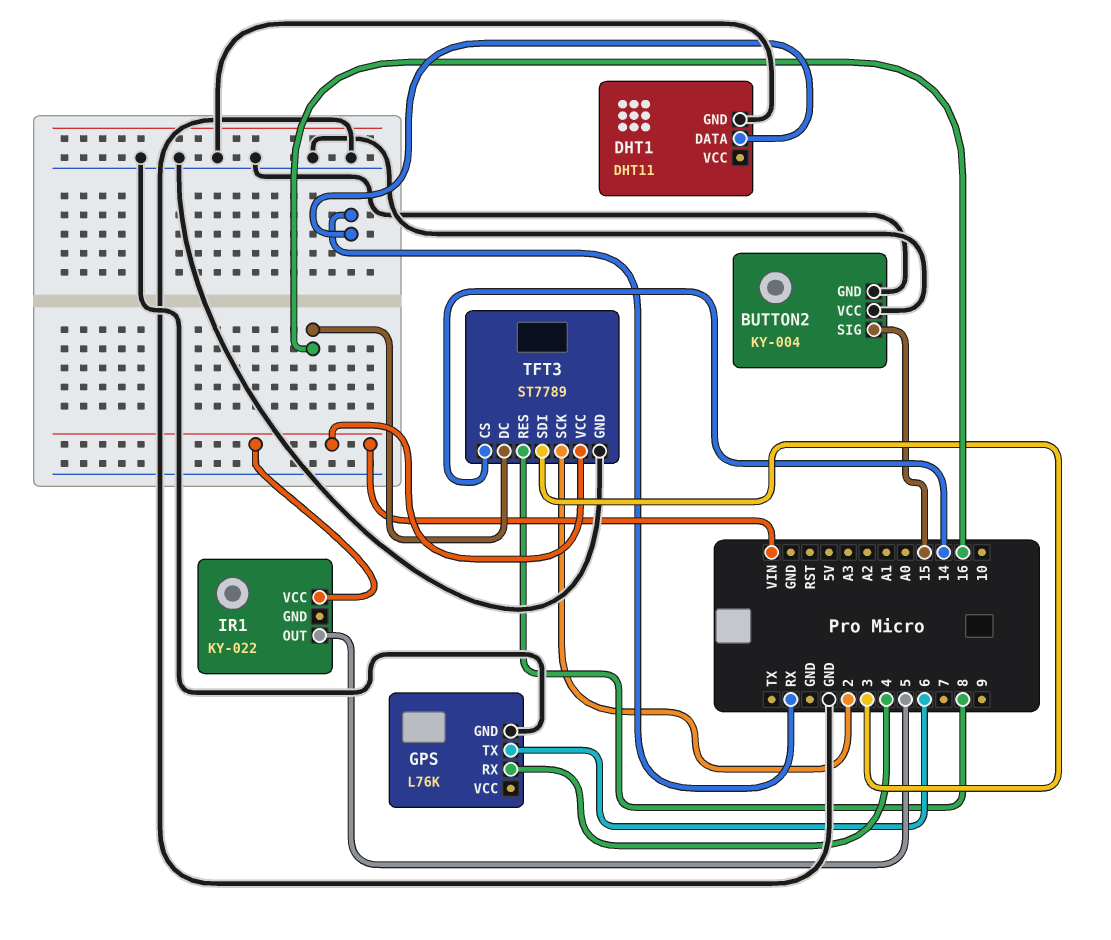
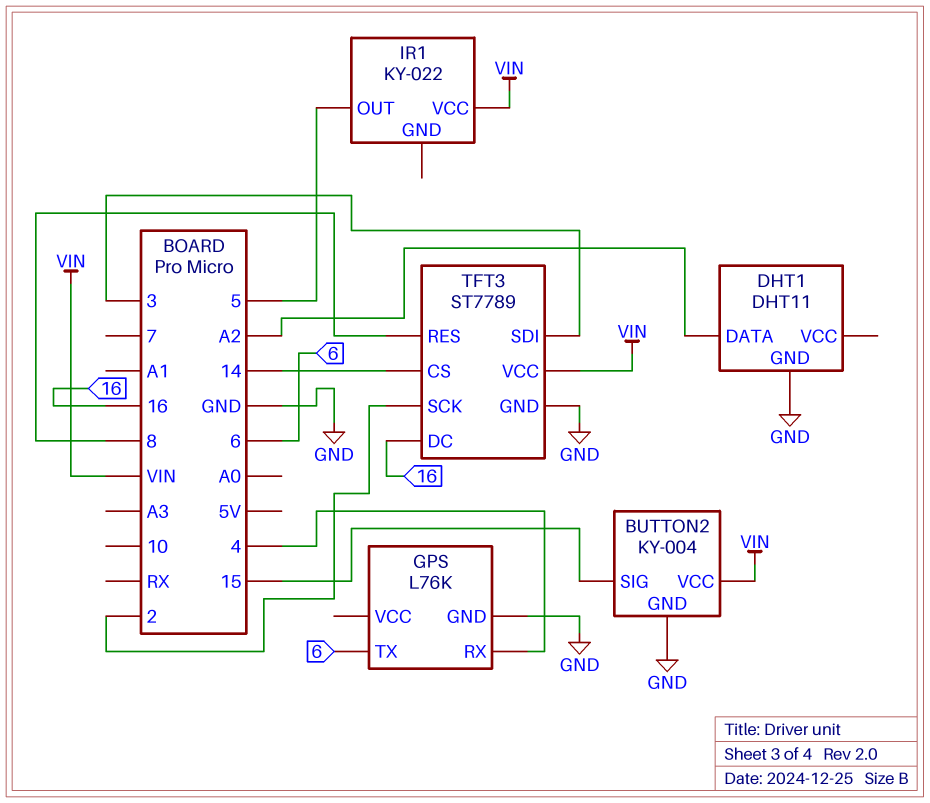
BUTTON2 pin VCC: GND -> VIN
DHT1 pin DATA: RX -> A2

